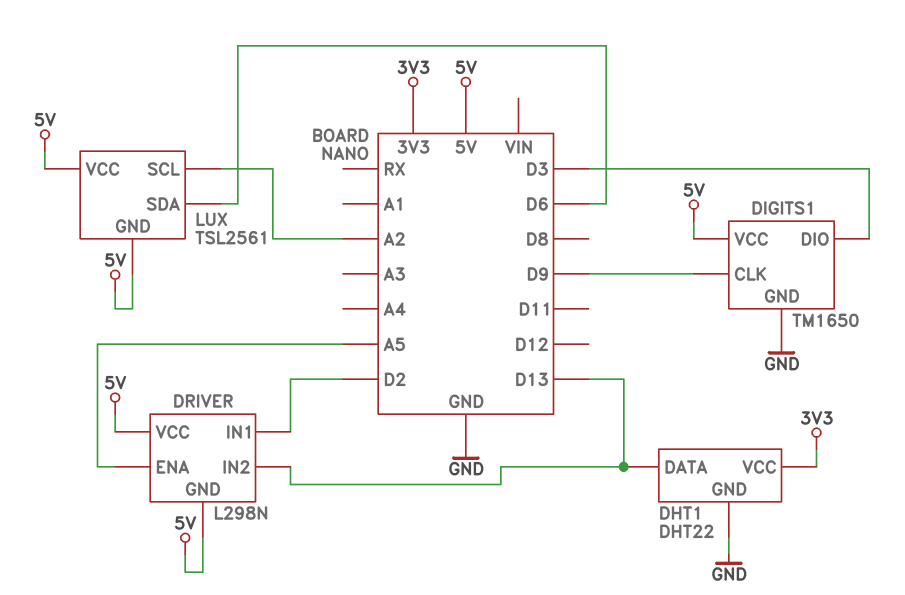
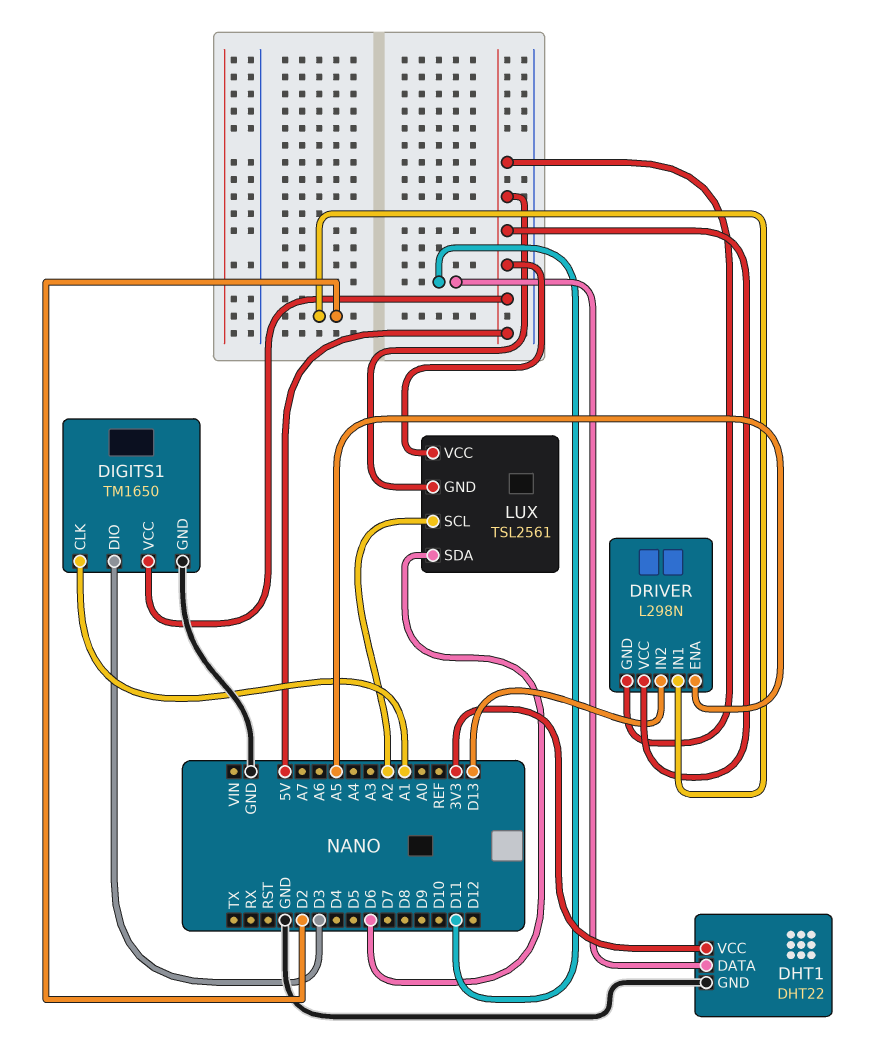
DHT1 pin DATA: D13 -> D11
DIGITS1 pin CLK: D9 -> A1

